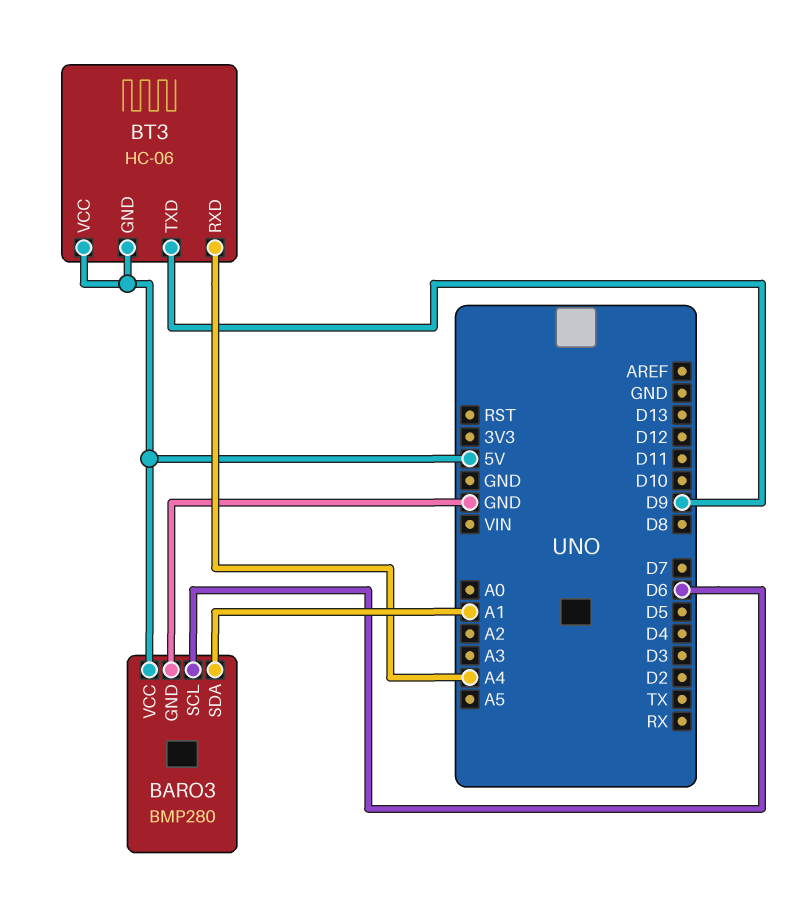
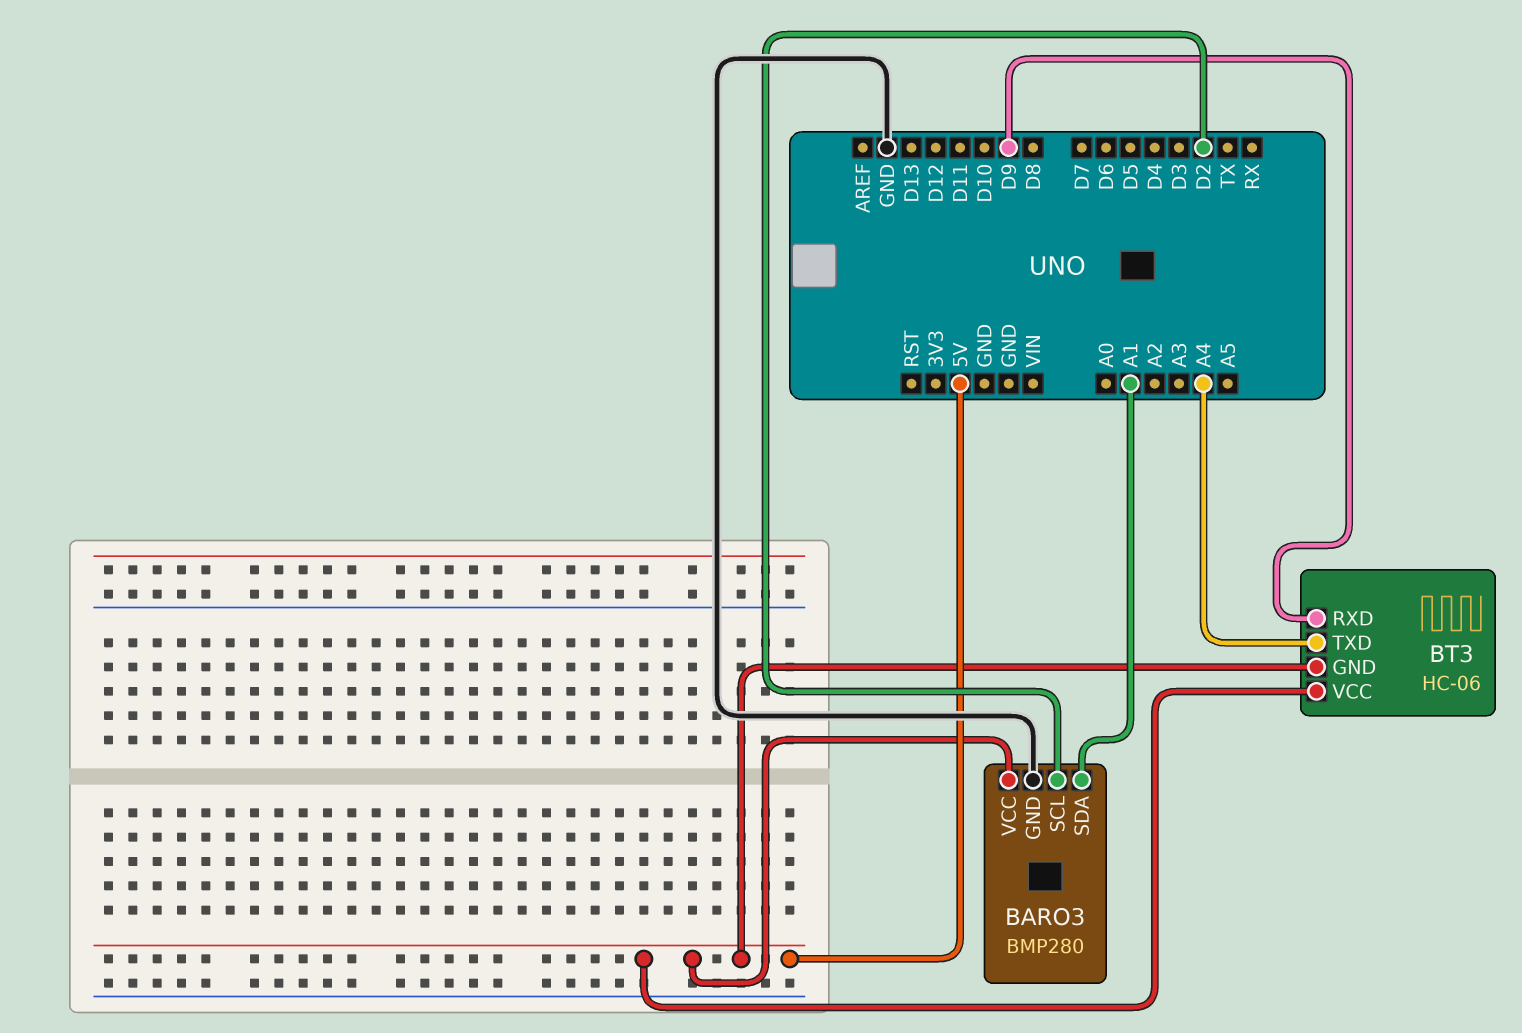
BARO3 pin SCL: D6 -> D2
BT3 pin RXD: A4 -> D9
BT3 pin TXD: D9 -> A4

